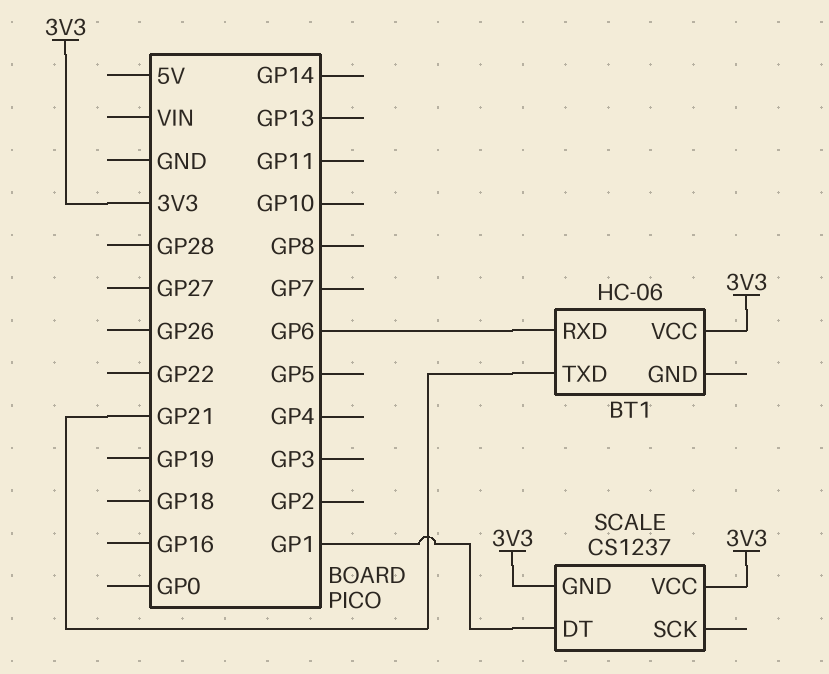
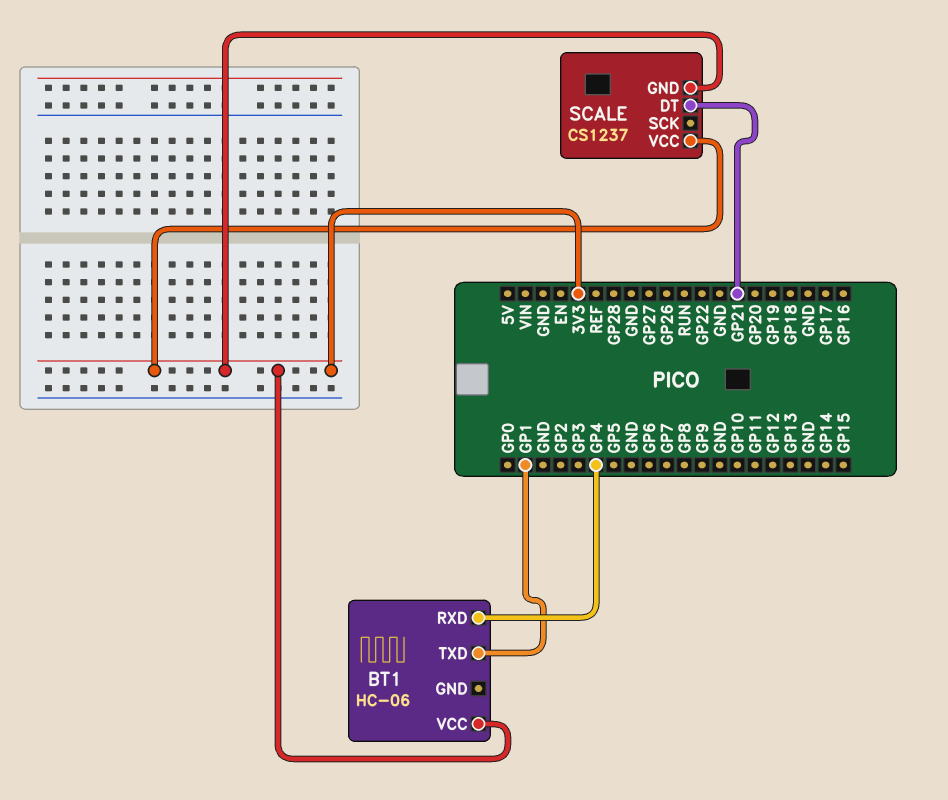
BT1 pin RXD: GP6 -> GP4
BT1 pin TXD: GP21 -> GP1
SCALE pin DT: GP1 -> GP21

